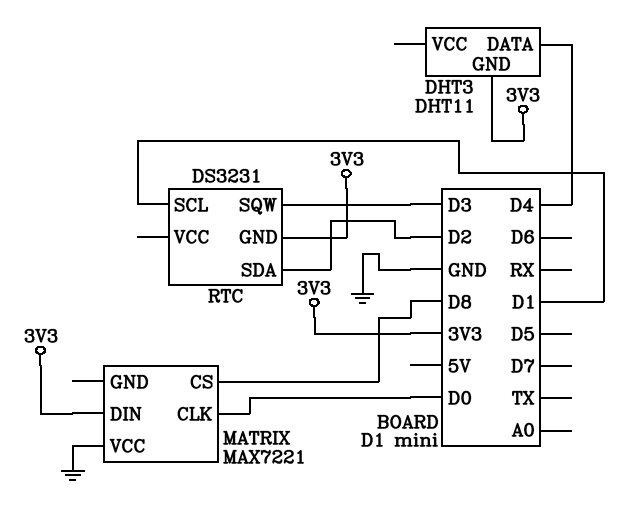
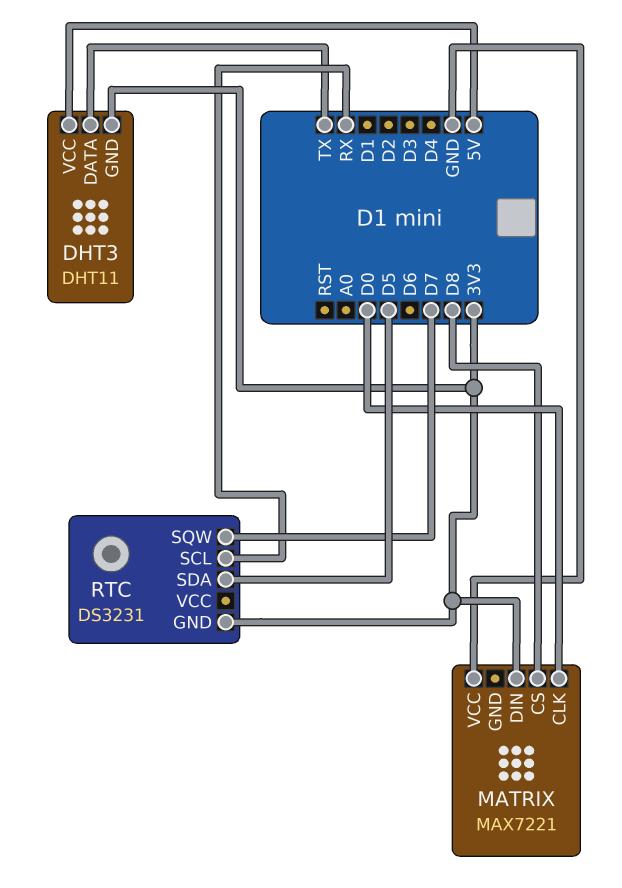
DHT3 pin DATA: D4 -> TX
DHT3 pin VCC: none -> 5V
RTC pin SCL: D1 -> RX
RTC pin SDA: D2 -> D5
RTC pin SQW: D3 -> D7

